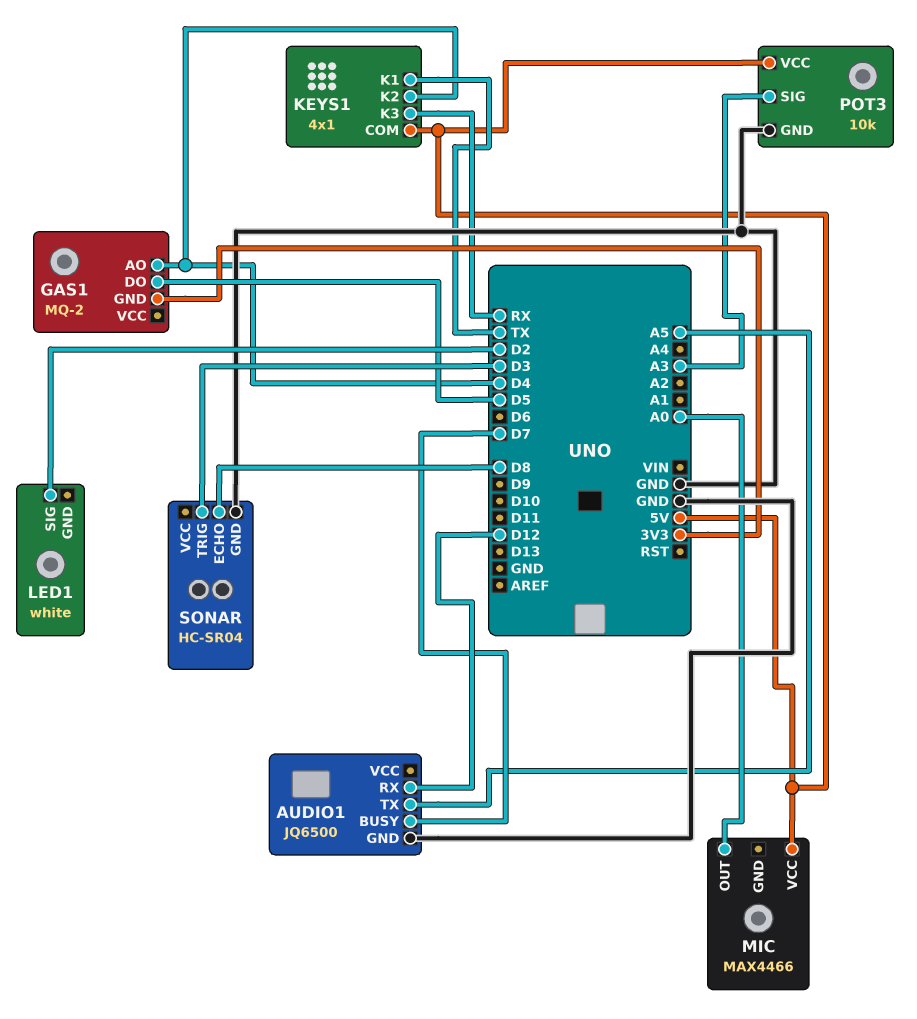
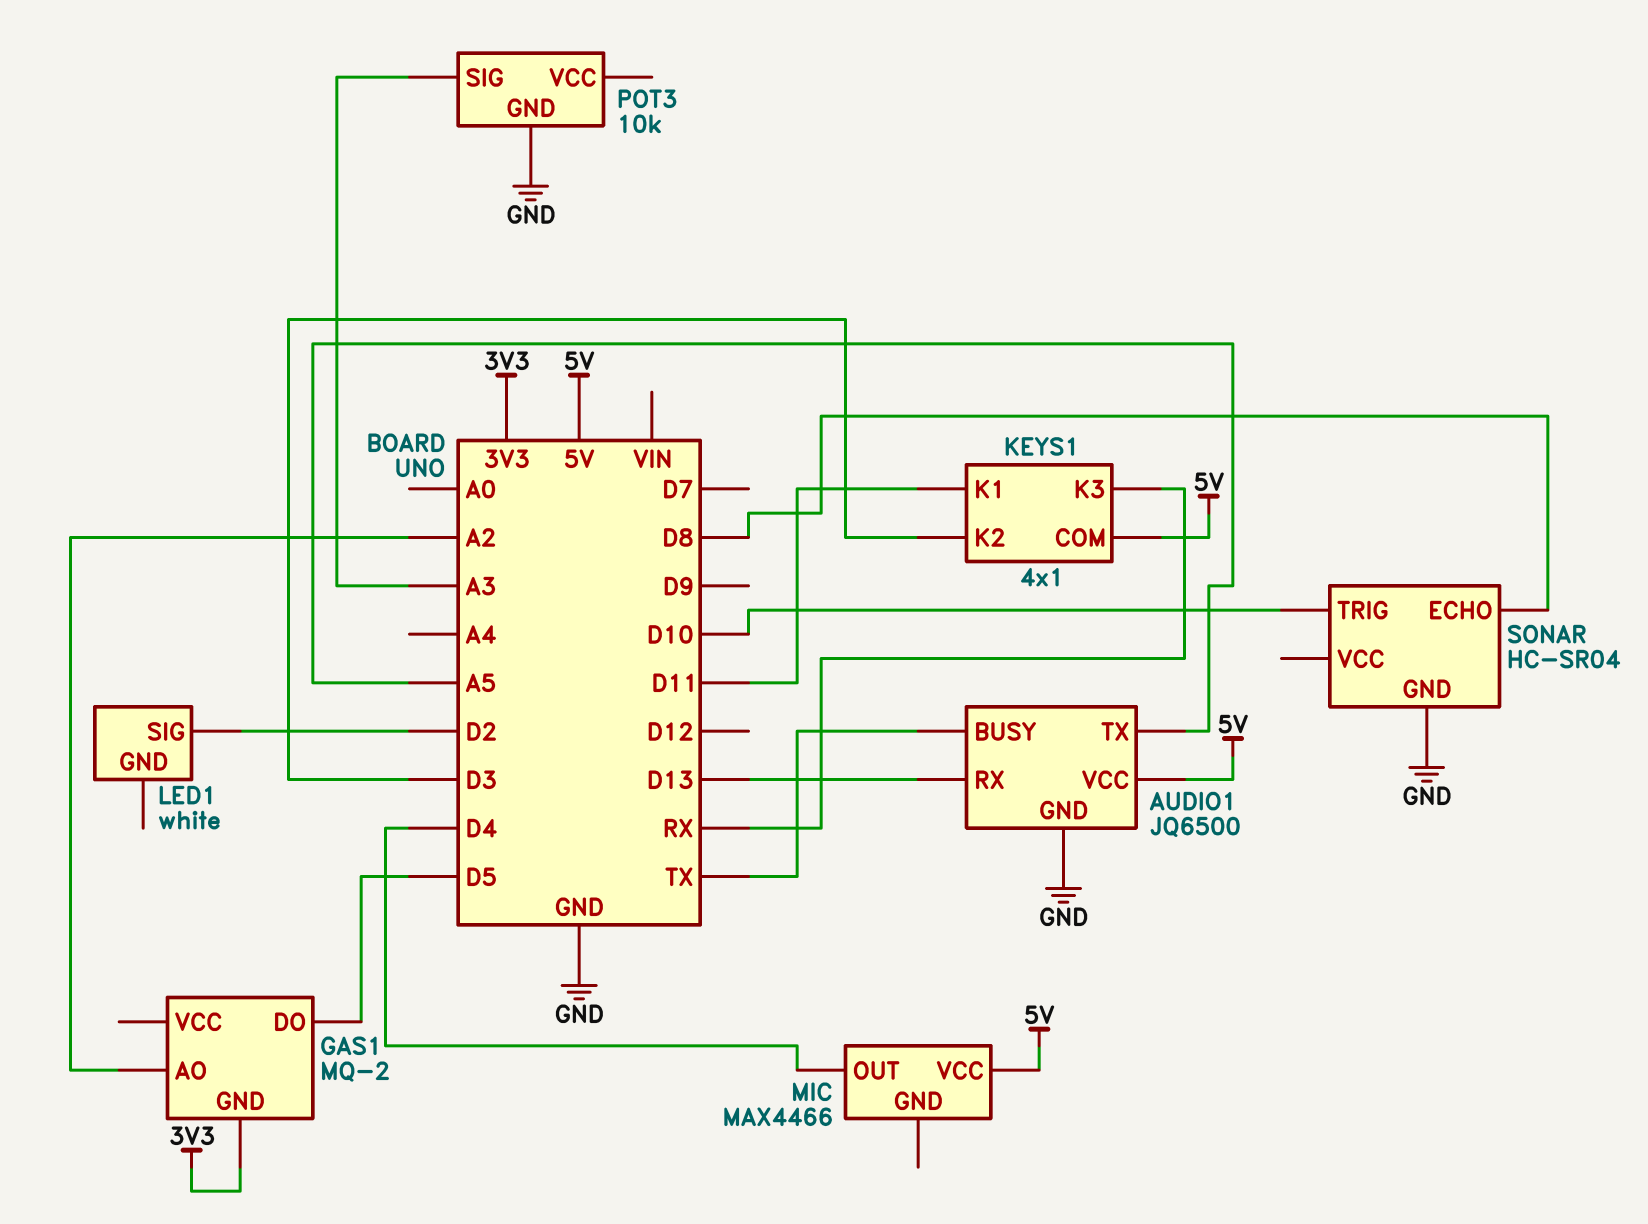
AUDIO1 pin BUSY: D7 -> TX
AUDIO1 pin RX: D12 -> D13
AUDIO1 pin VCC: none -> 5V
GAS1 pin AO: D4 -> A2
KEYS1 pin K1: TX -> D11
KEYS1 pin K2: D4 -> D3
MIC pin OUT: A0 -> D4
POT3 pin VCC: 5V -> none
SONAR pin TRIG: D3 -> D10

